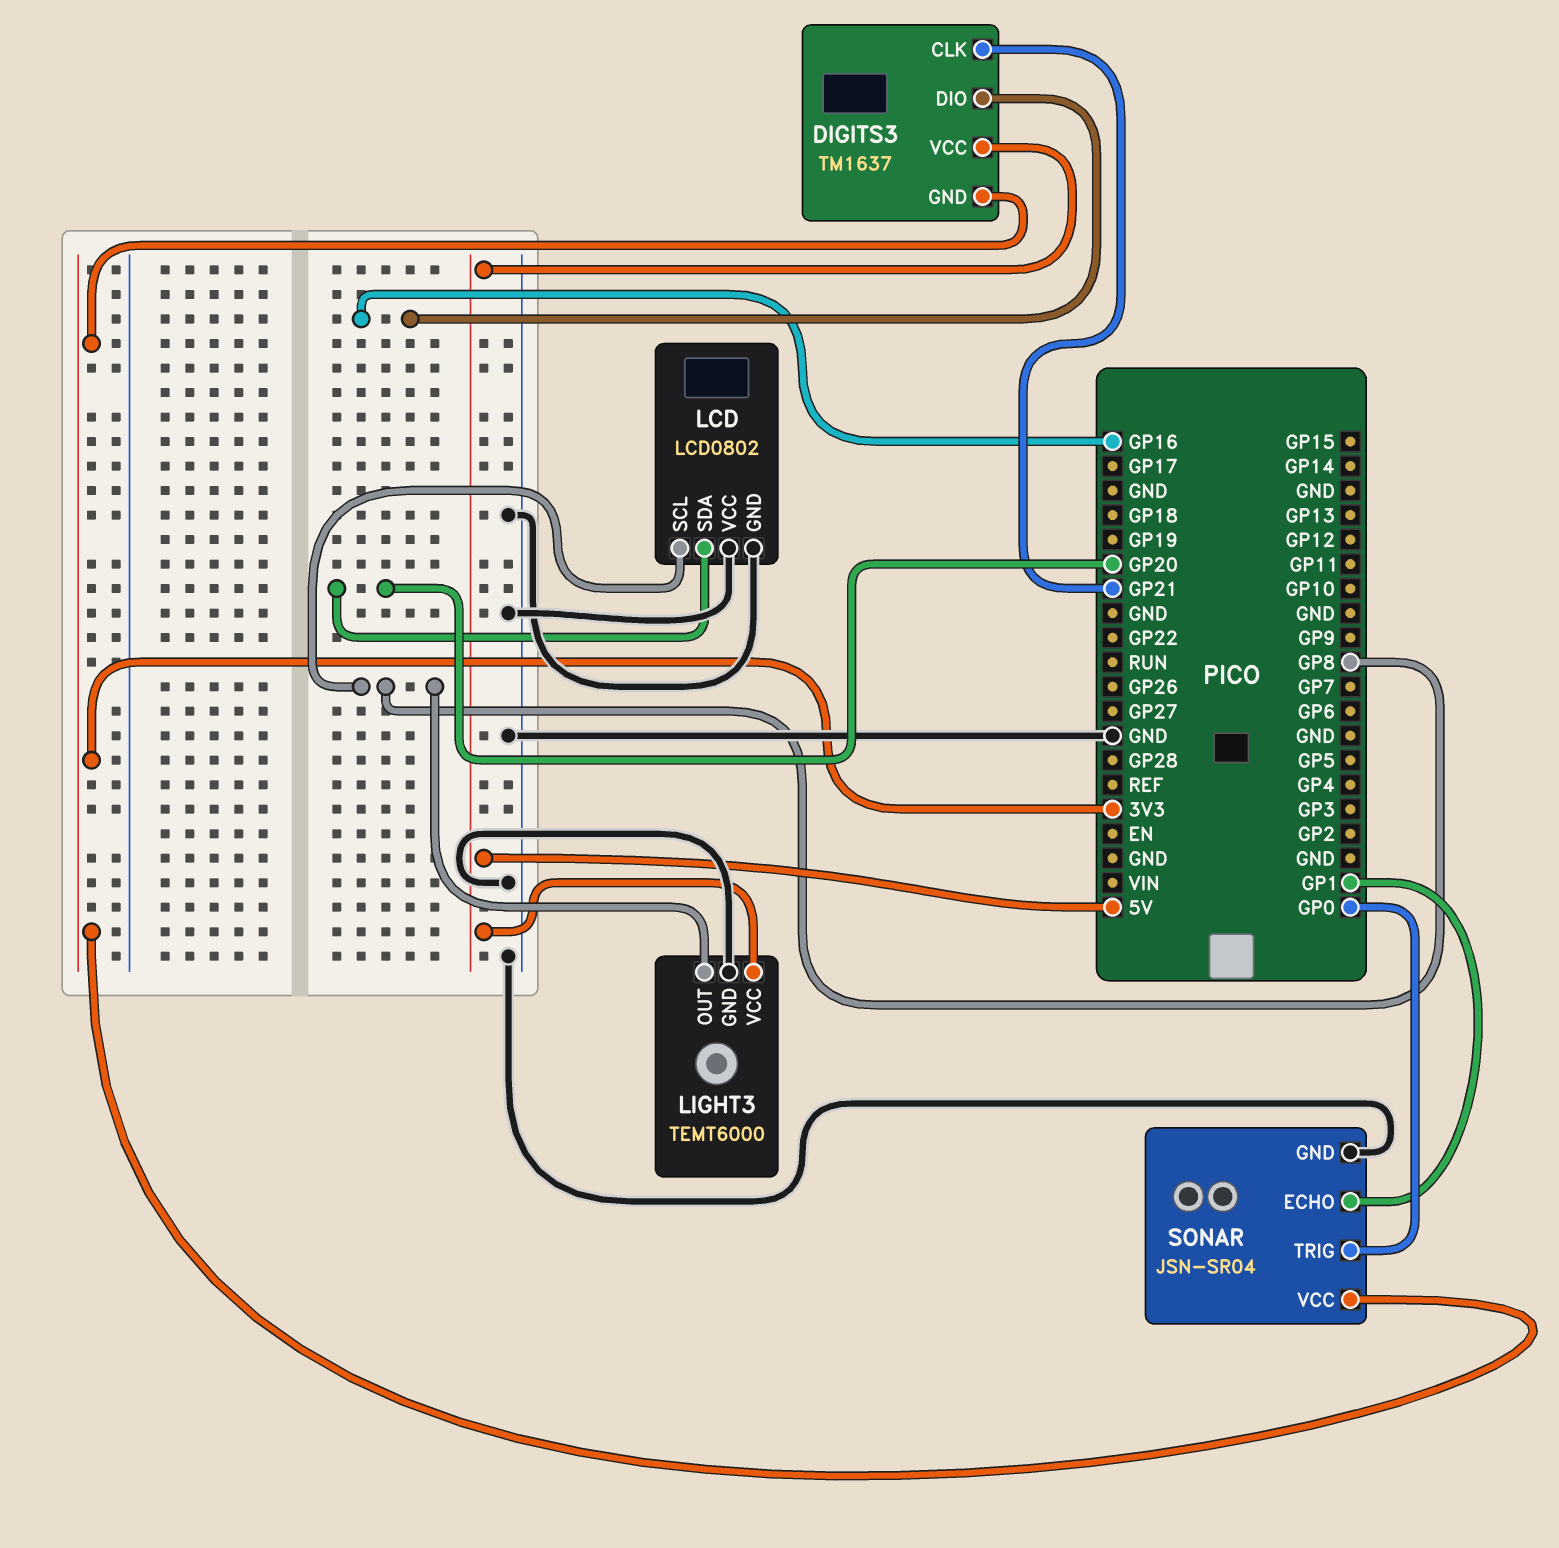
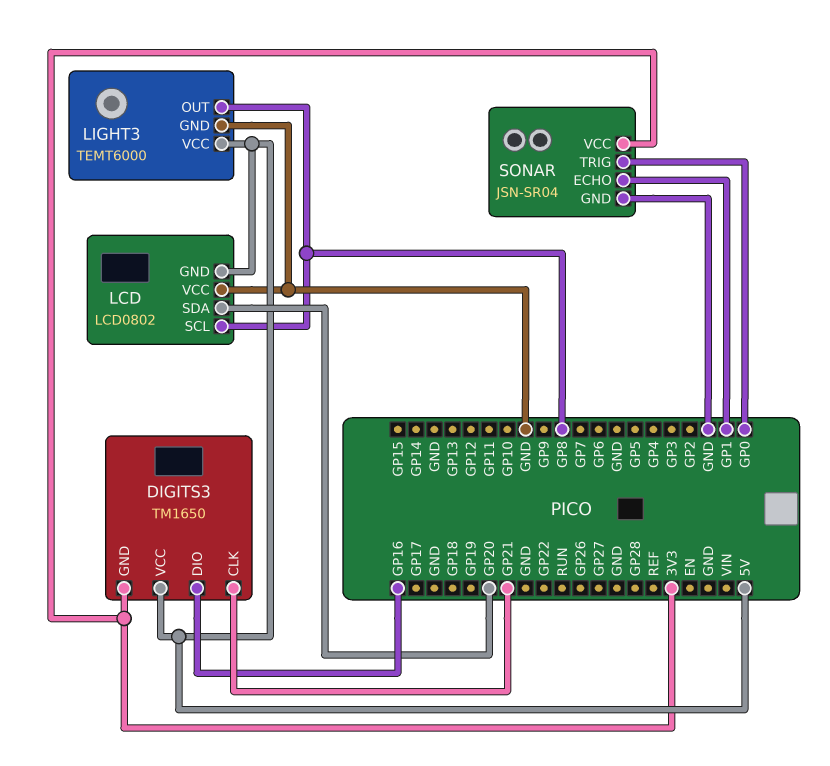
DIGITS3: TM1637 -> TM1650
LCD pin GND: GND -> 5V

